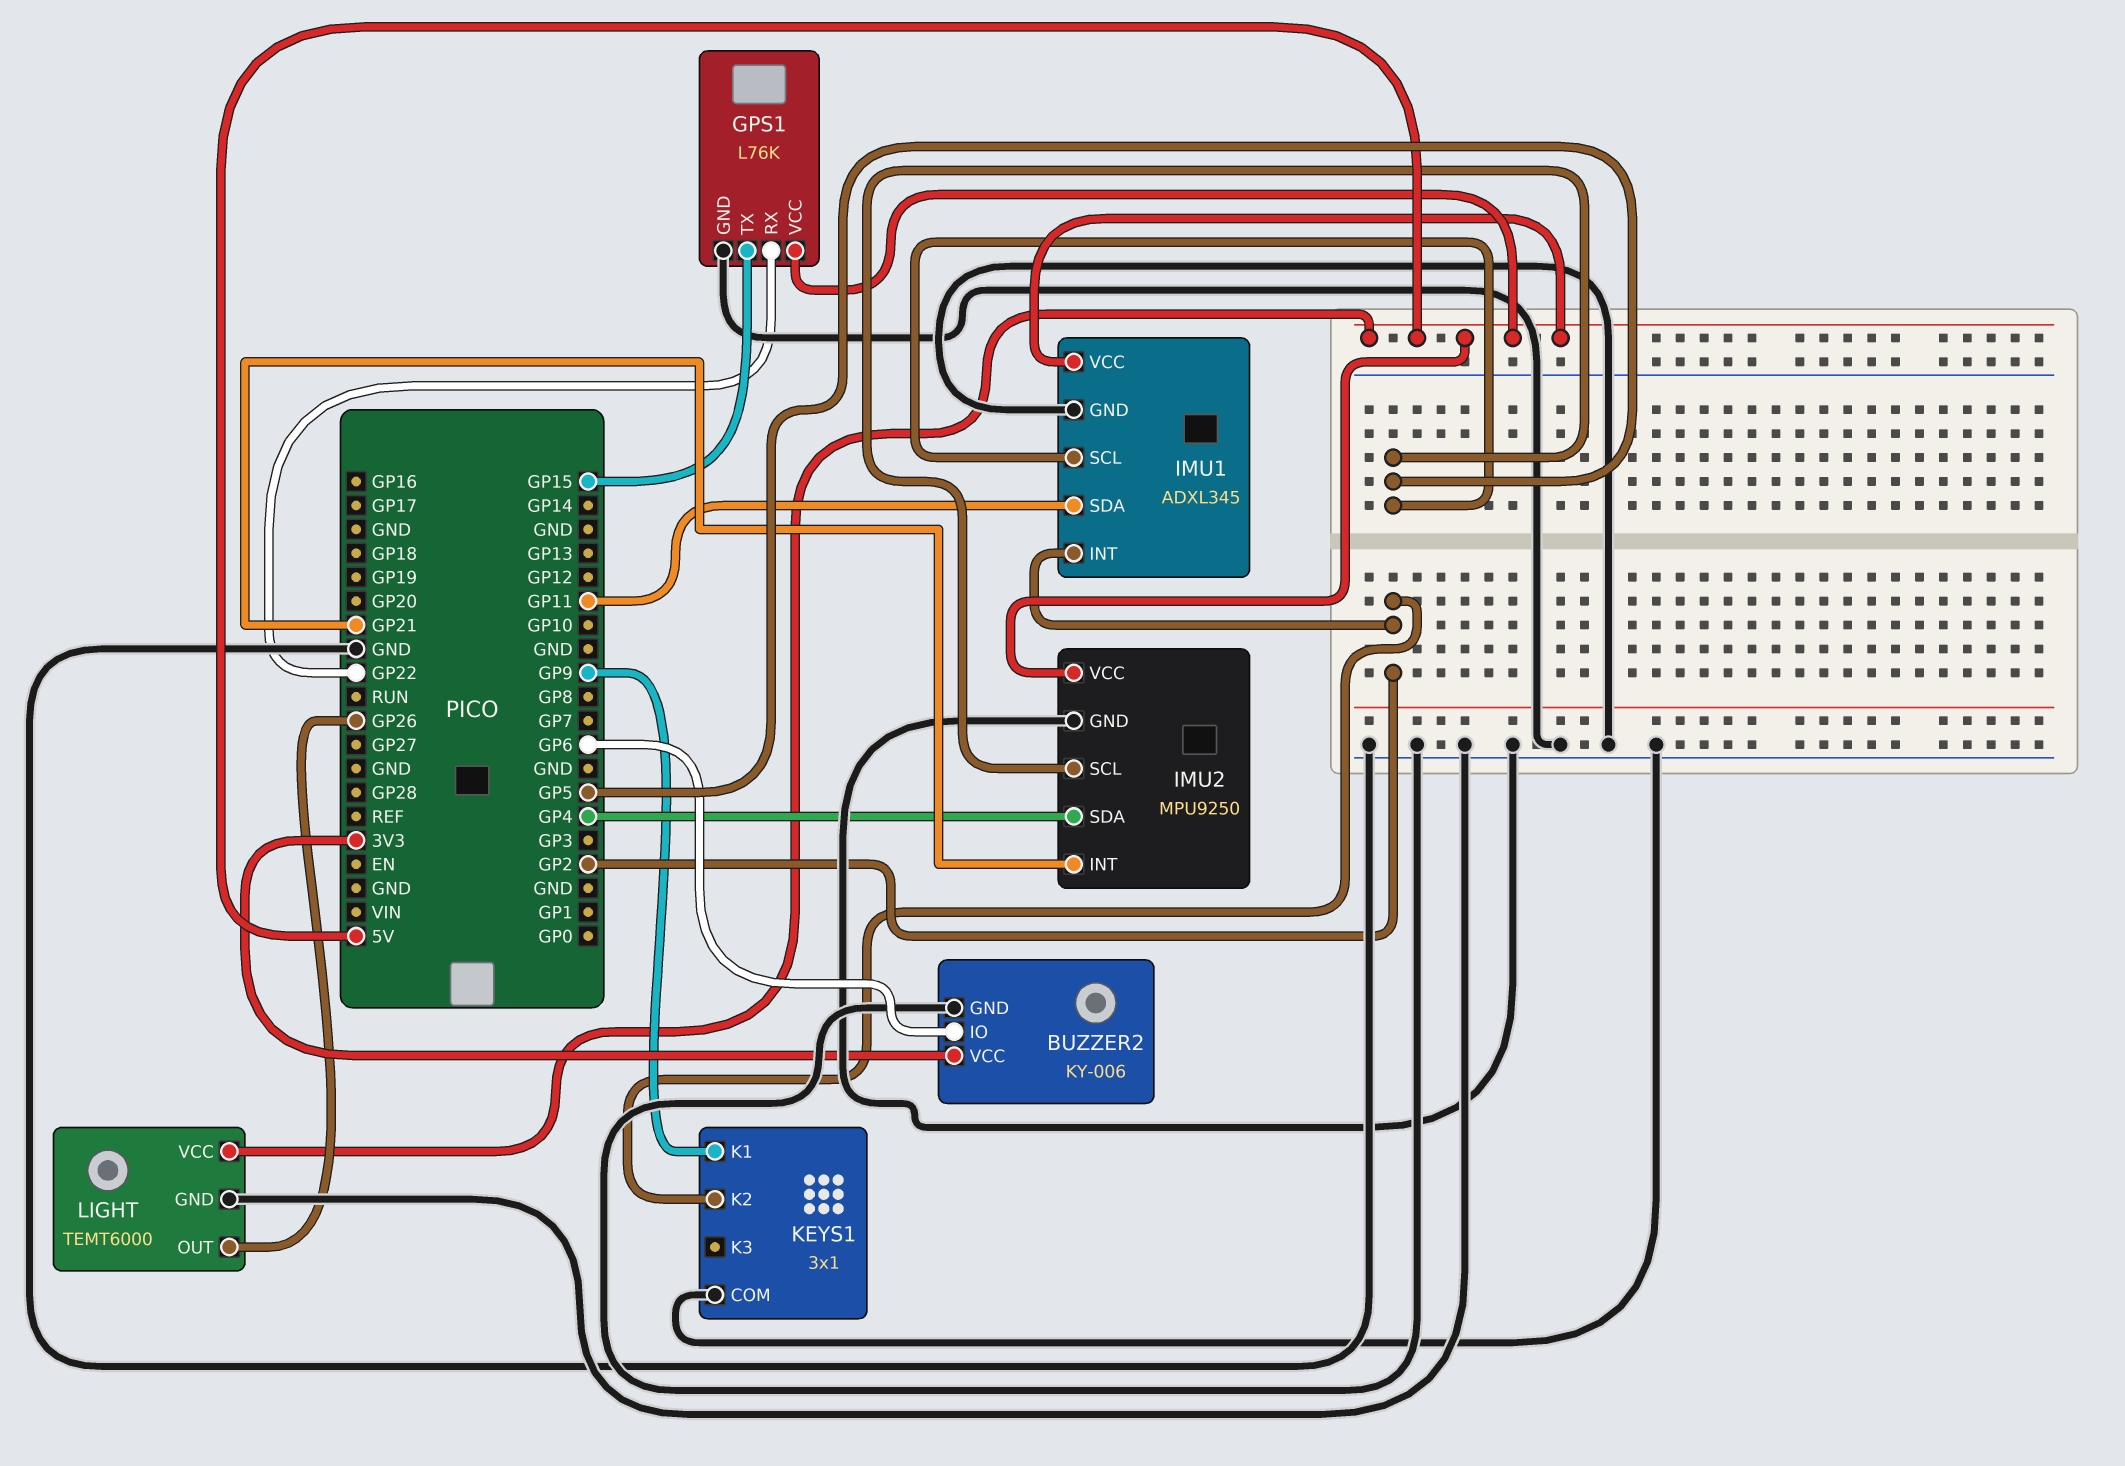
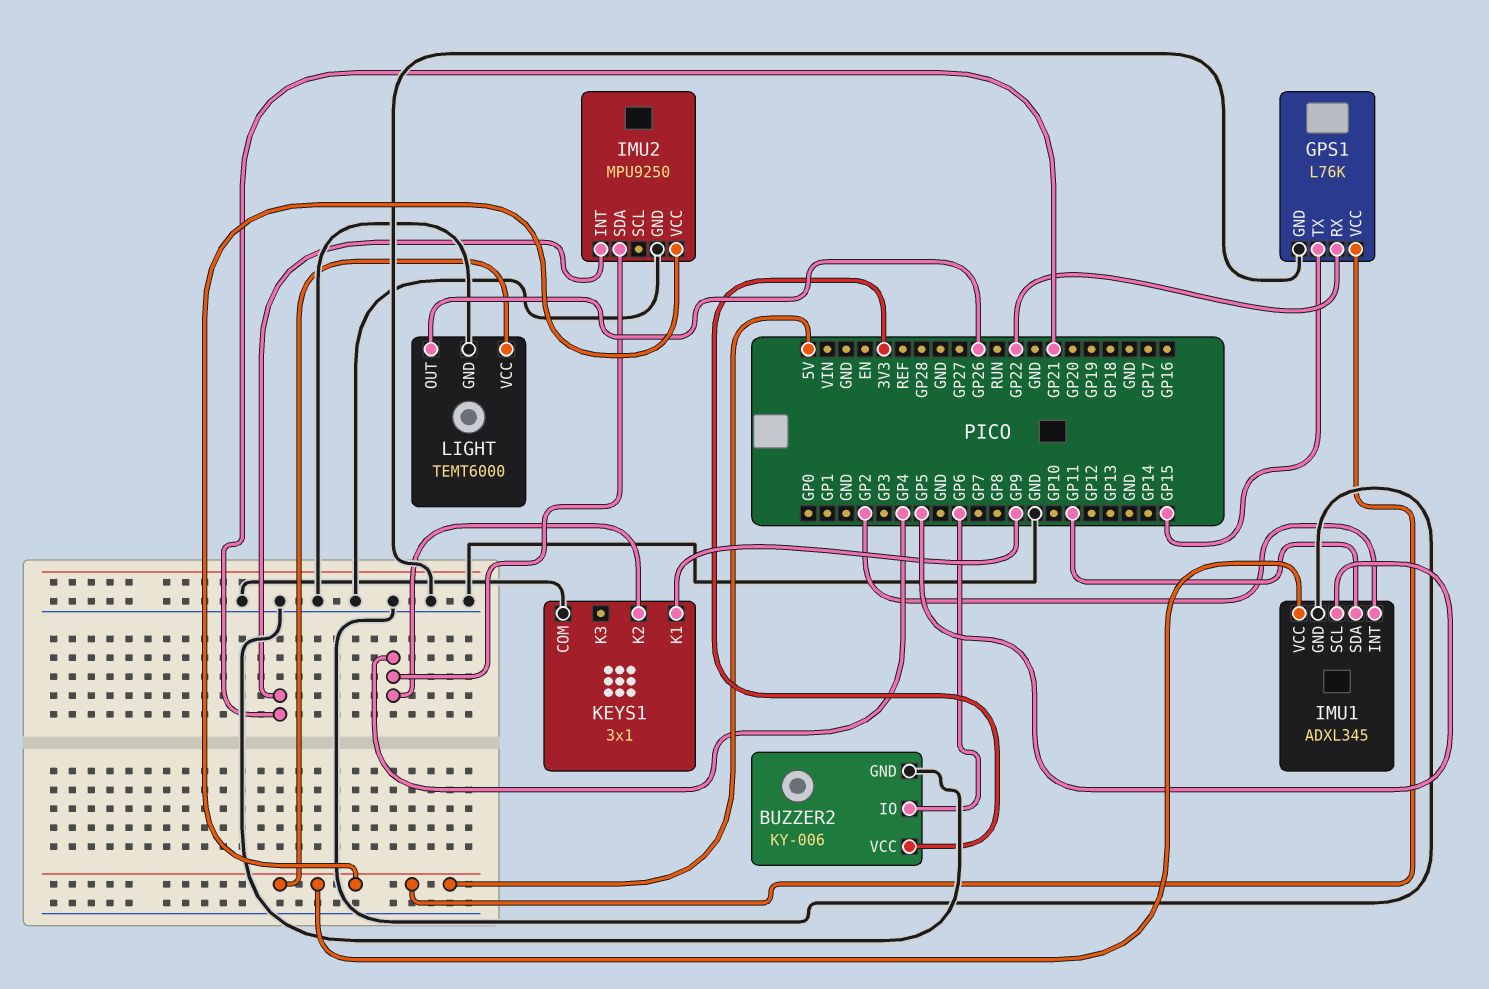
IMU2 pin SCL: GP5 -> none
KEYS1 pin K2: GP2 -> GP4

